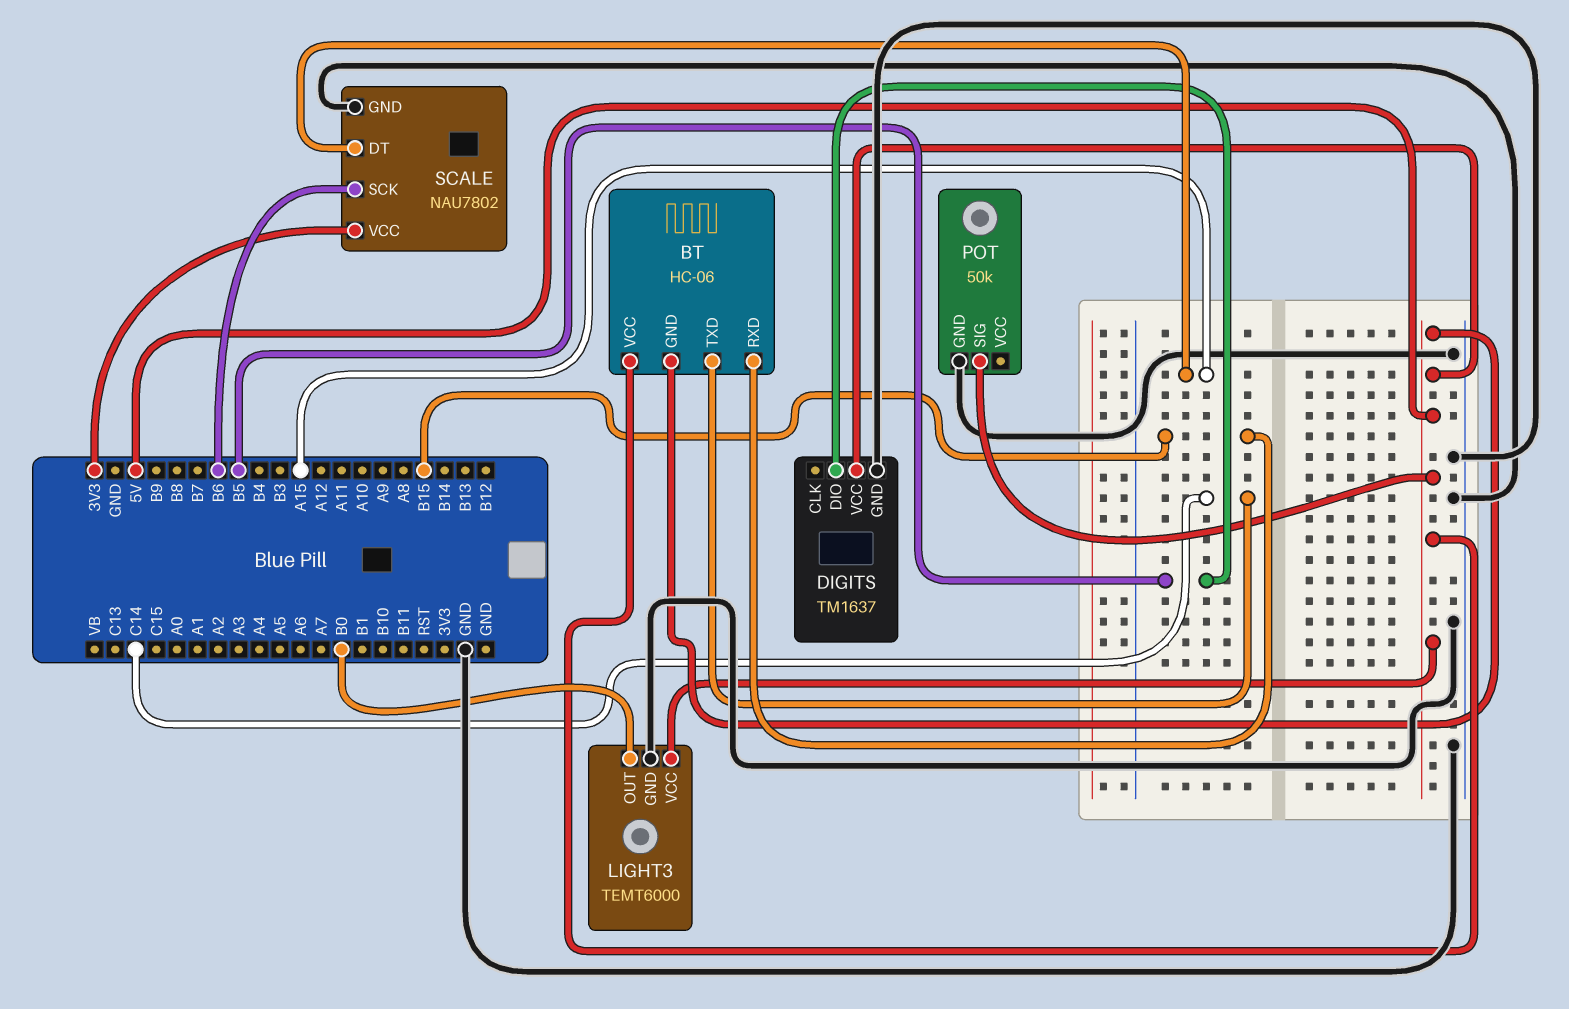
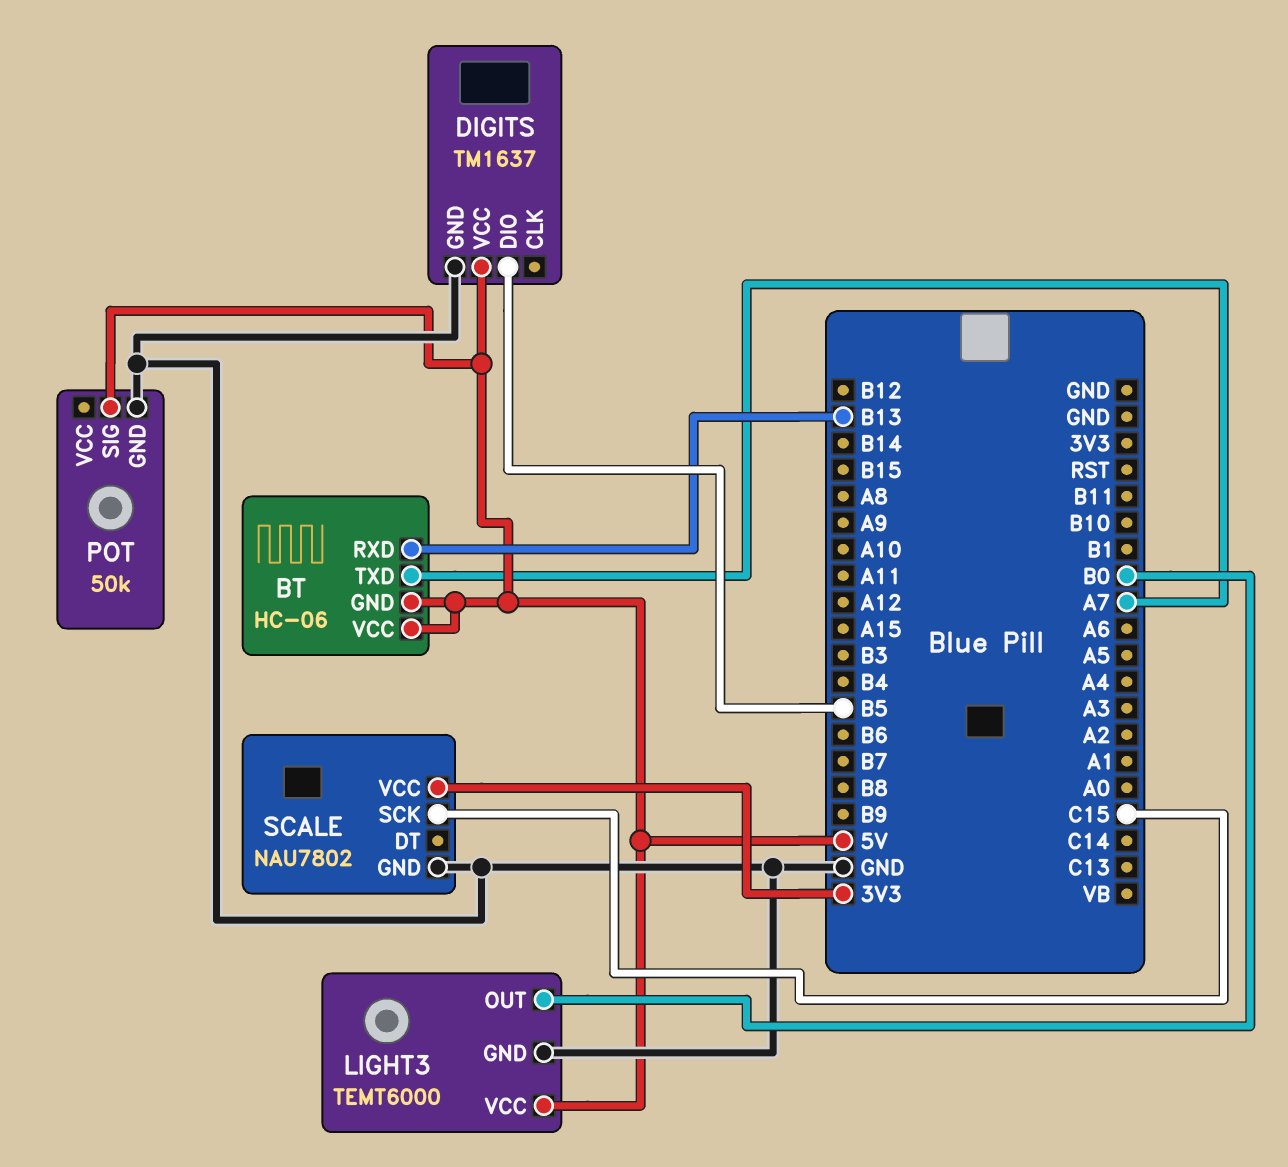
BT pin RXD: B15 -> B13
BT pin TXD: C14 -> A7
SCALE pin DT: A15 -> none
SCALE pin SCK: B6 -> C15

